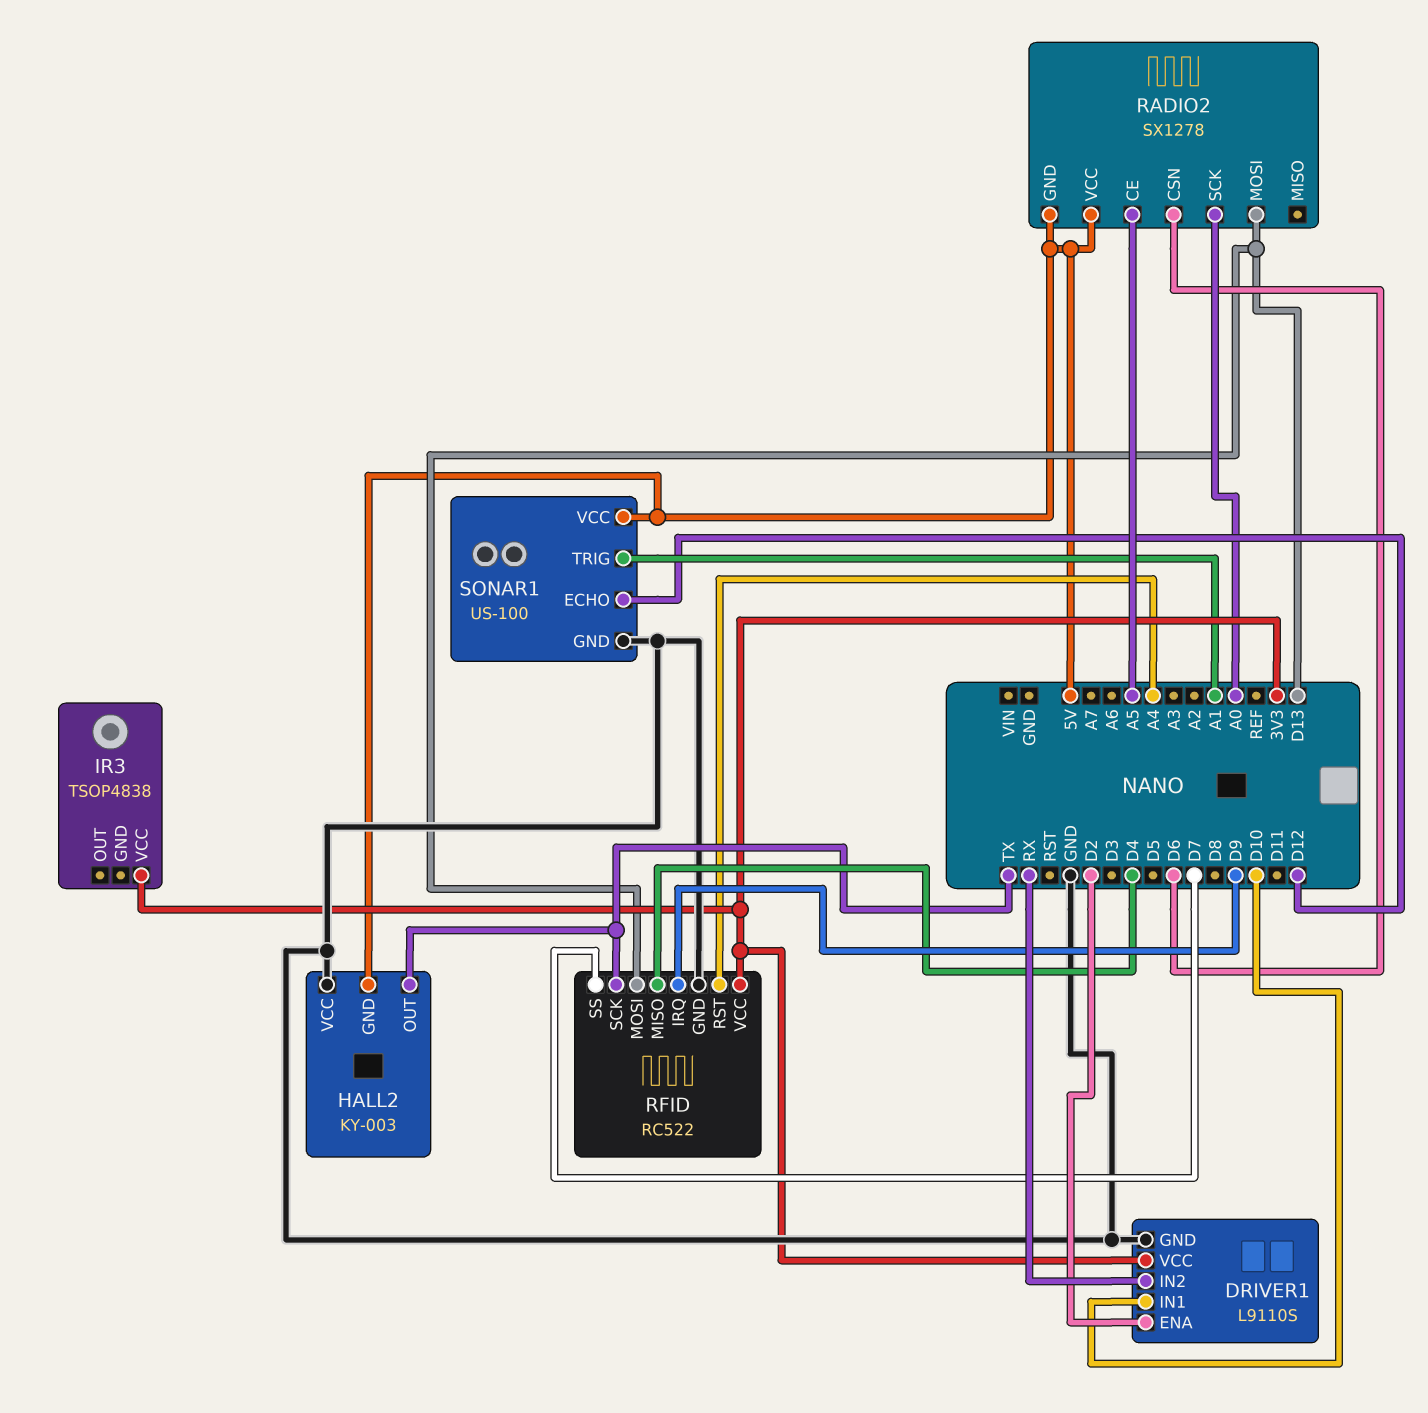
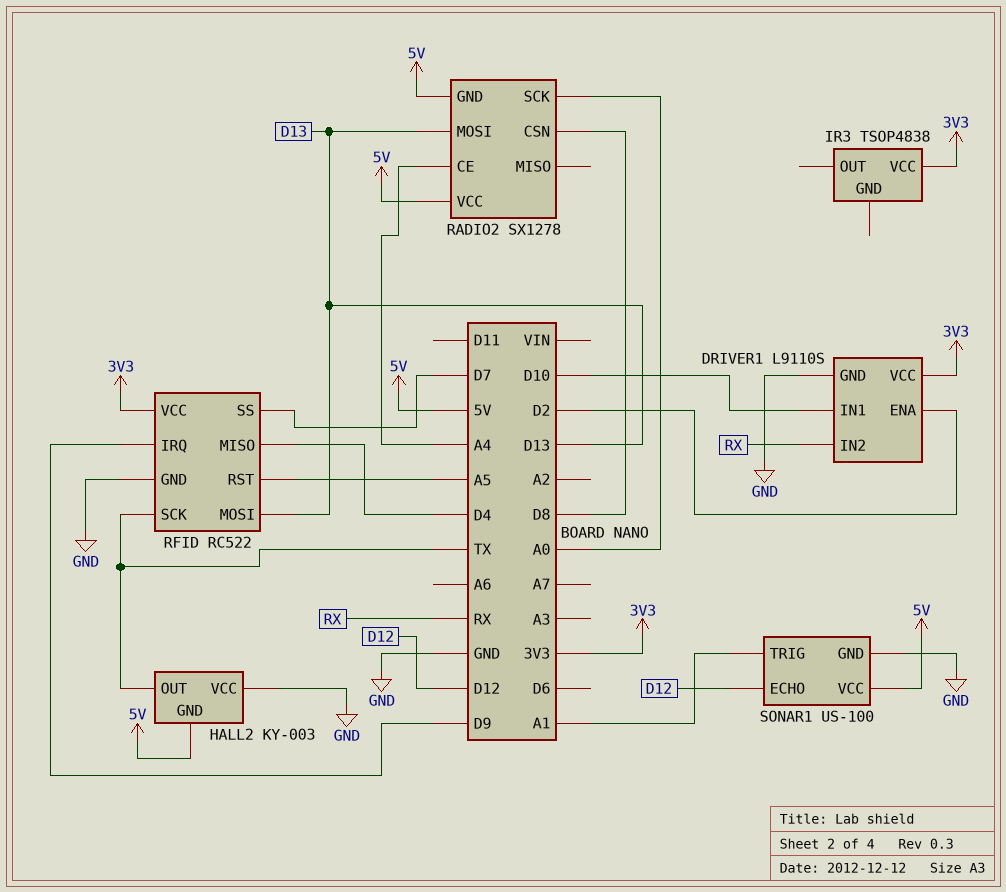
RADIO2 pin CE: A5 -> A4
RADIO2 pin CSN: D6 -> D8
RFID pin RST: A4 -> A5

